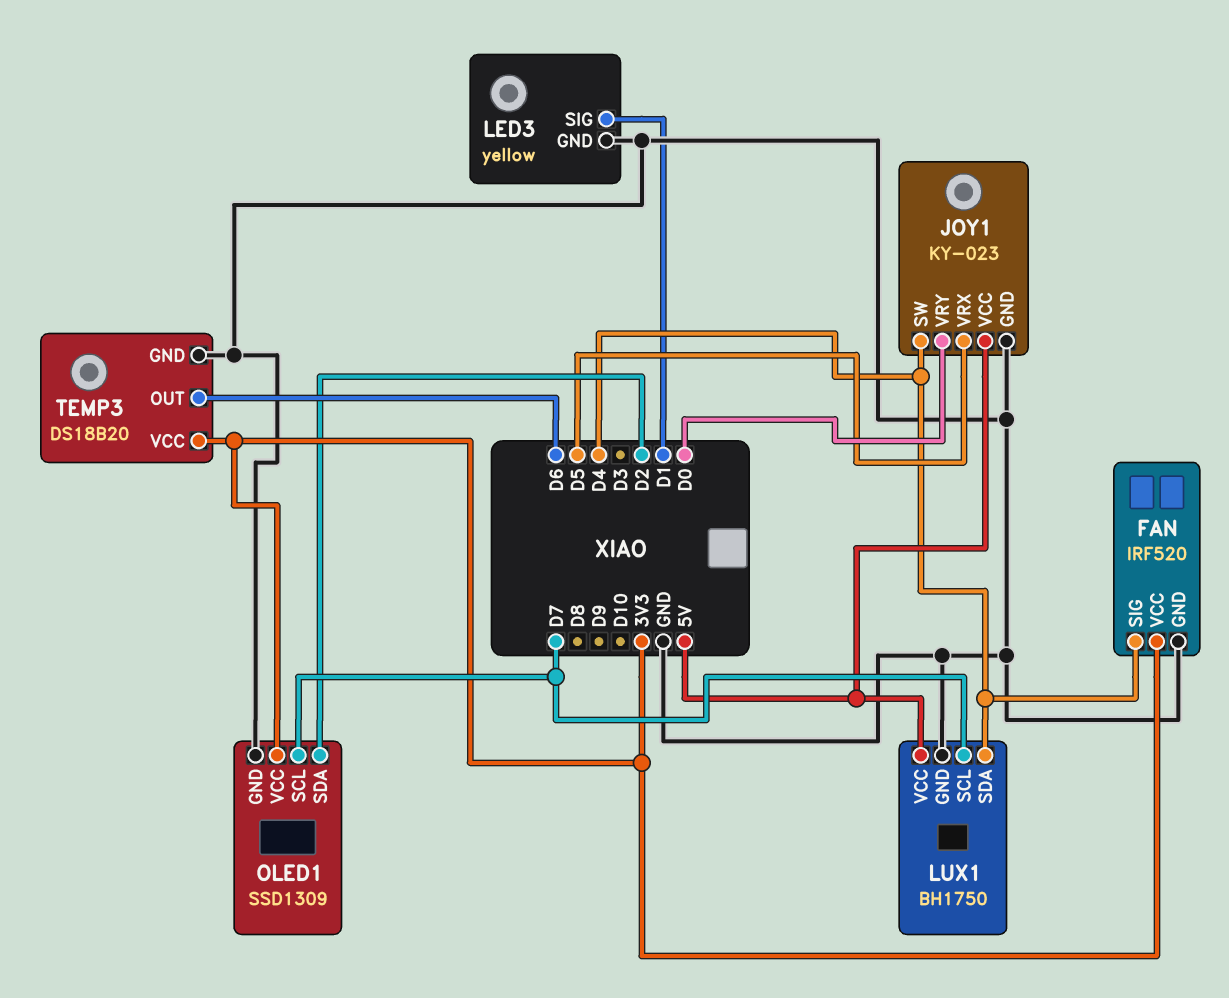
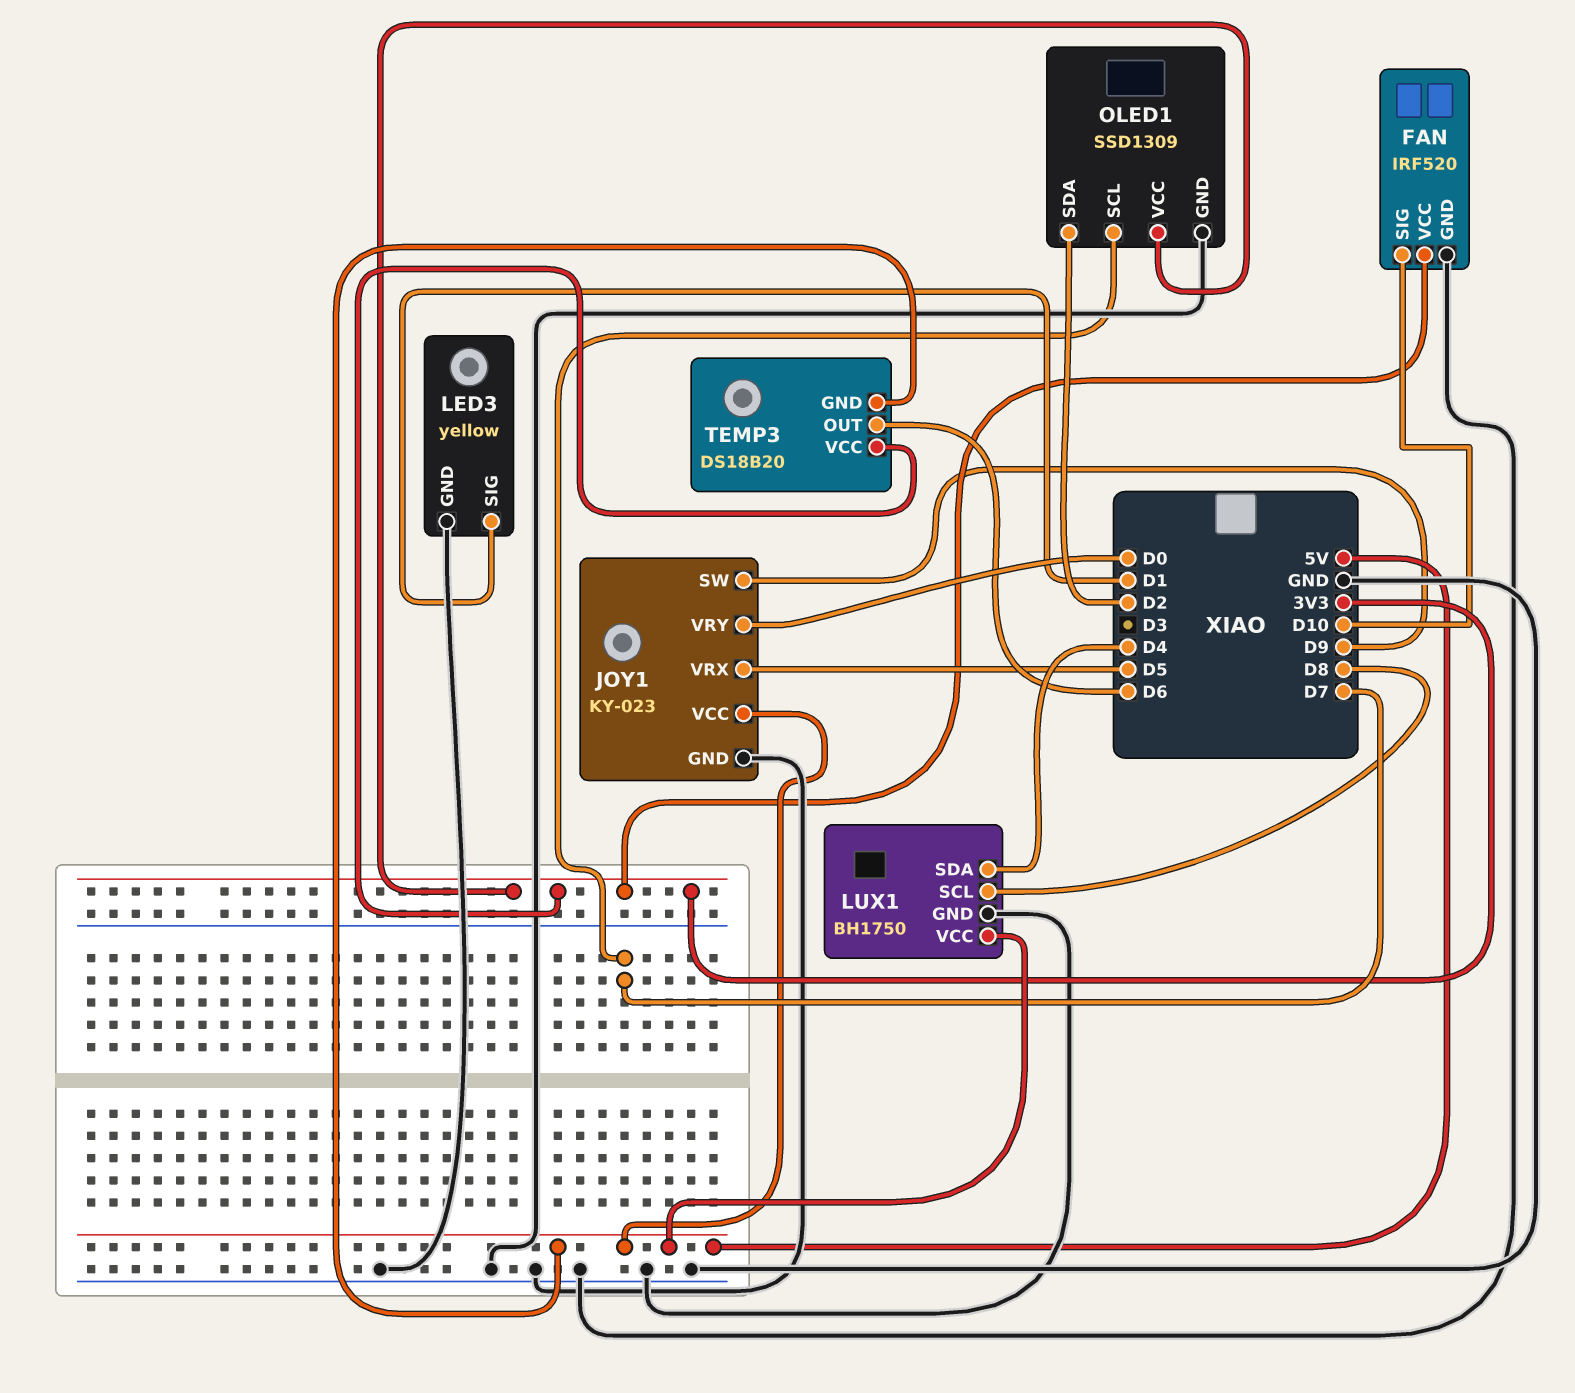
FAN pin SIG: D4 -> D10
JOY1 pin SW: D4 -> D9
LUX1 pin SCL: D7 -> D8
TEMP3 pin GND: GND -> 5V

